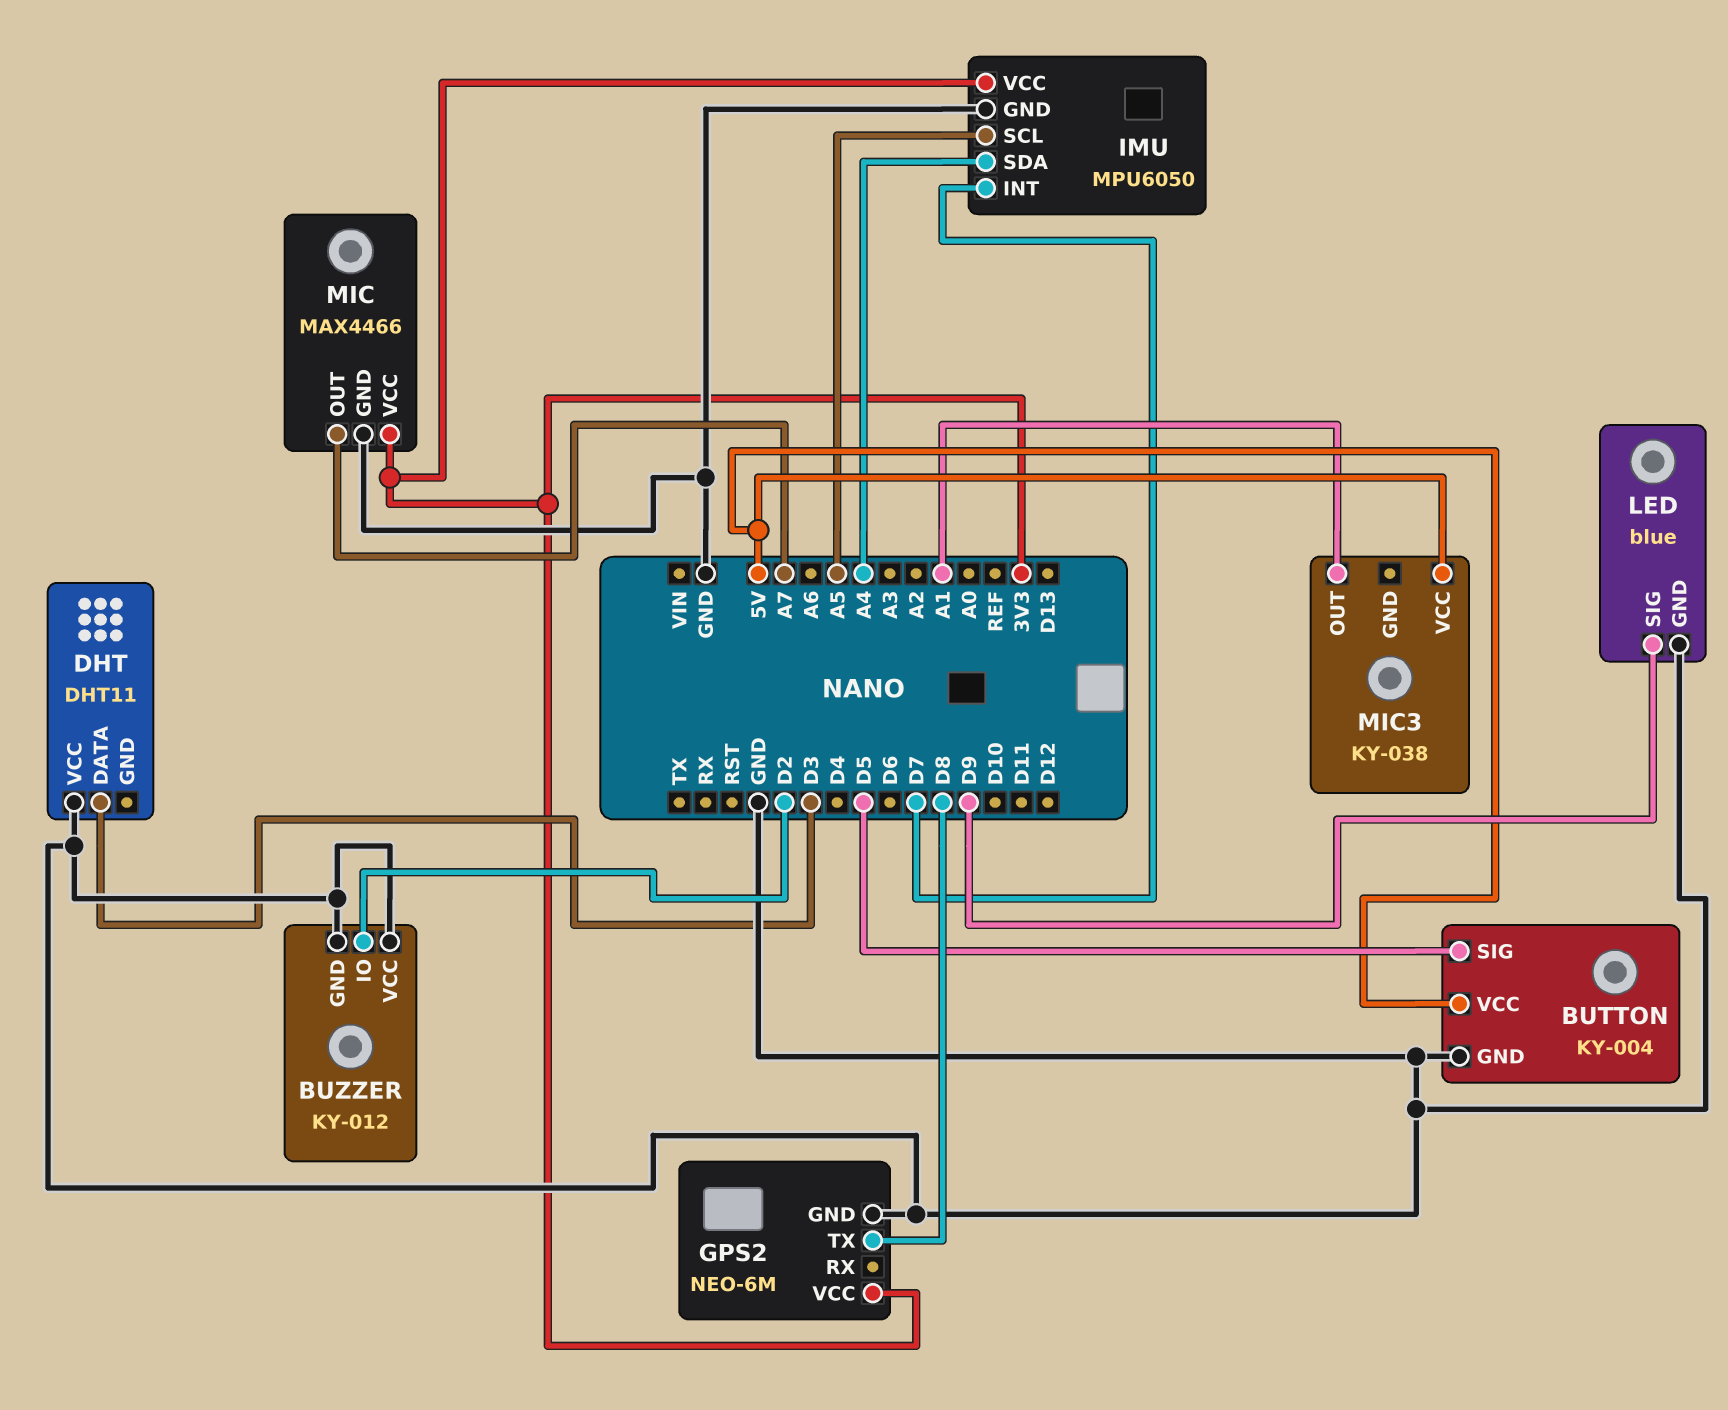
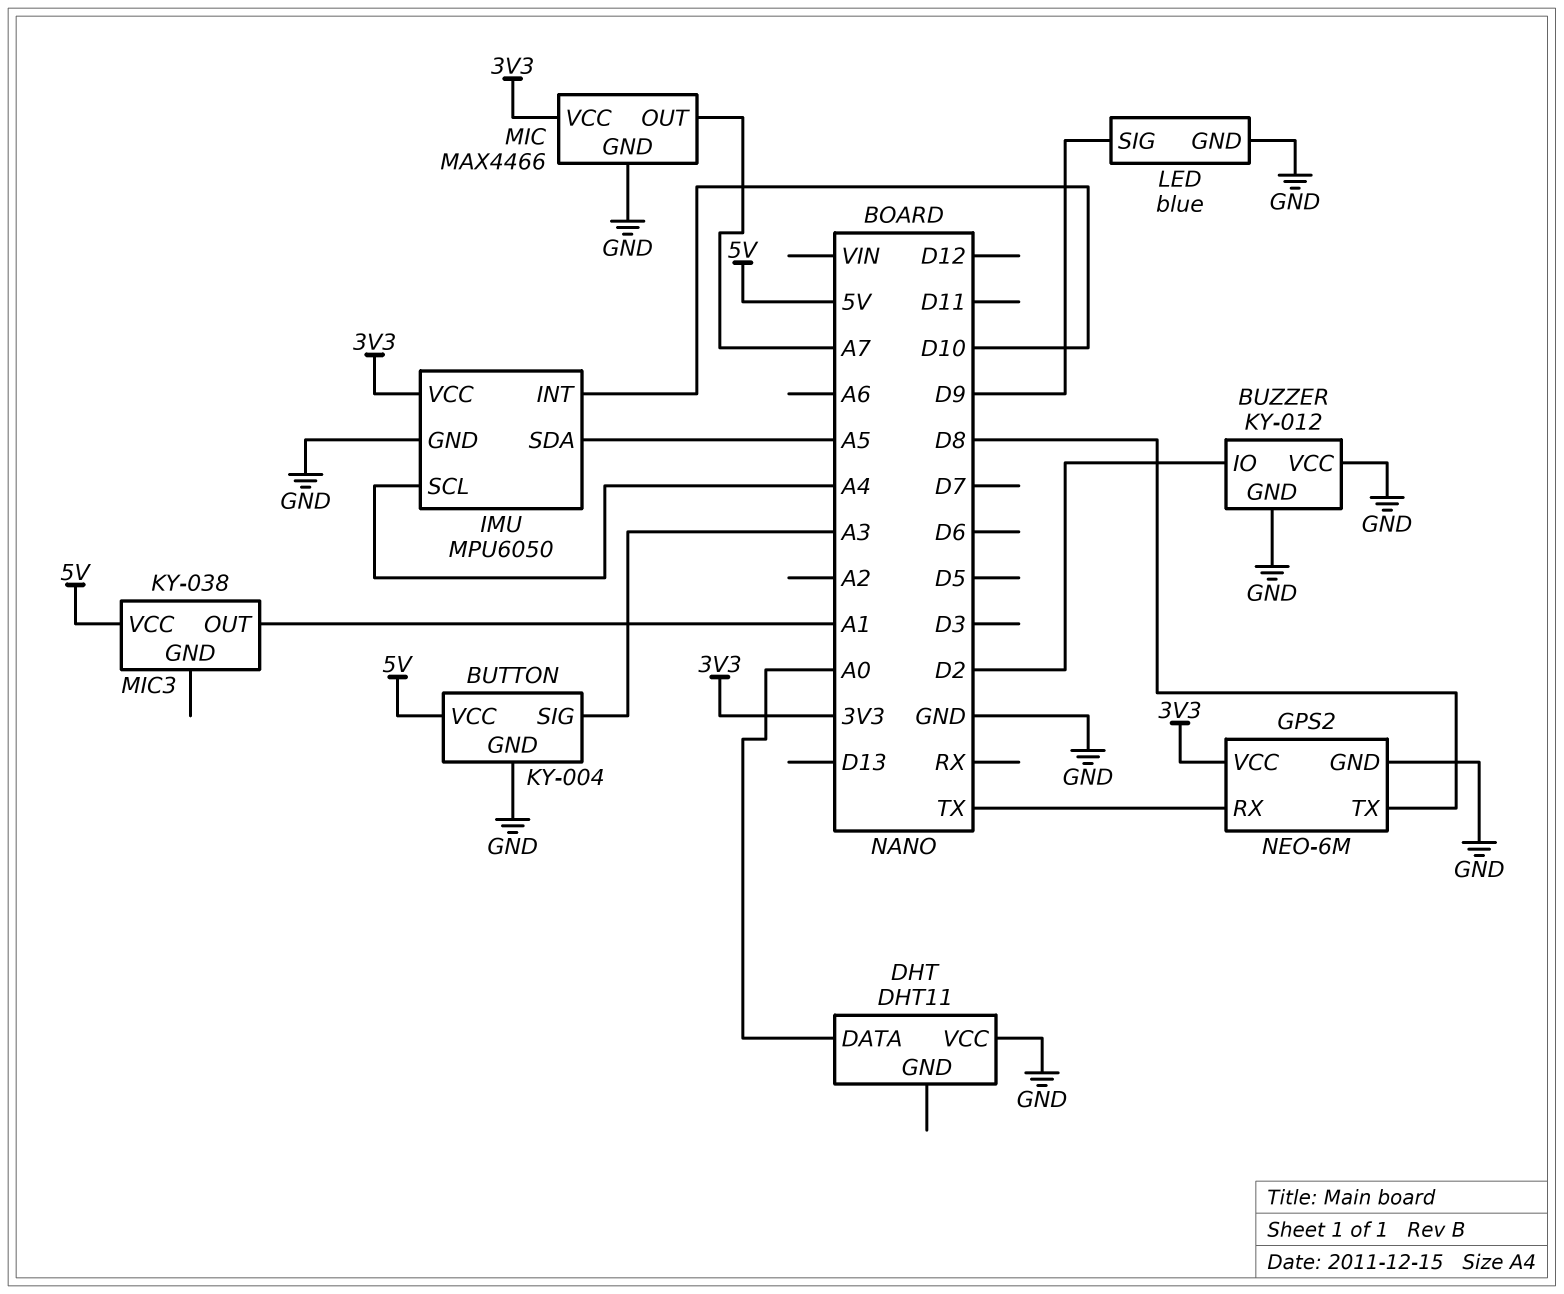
BUTTON pin SIG: D5 -> A3
DHT pin DATA: D3 -> A0
GPS2 pin RX: none -> TX
IMU pin INT: D7 -> D10
IMU pin SCL: A5 -> A4
IMU pin SDA: A4 -> A5

